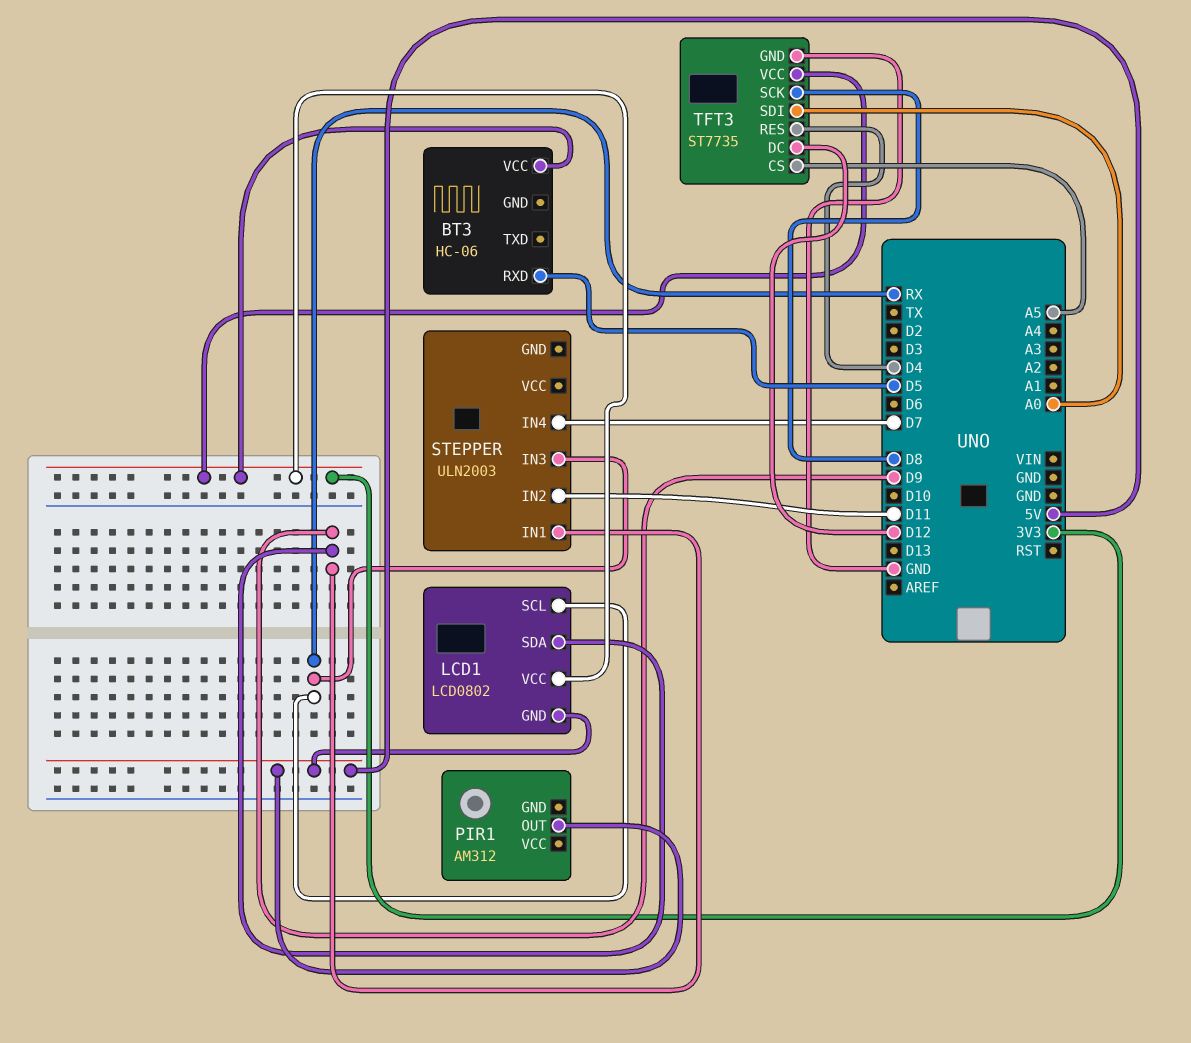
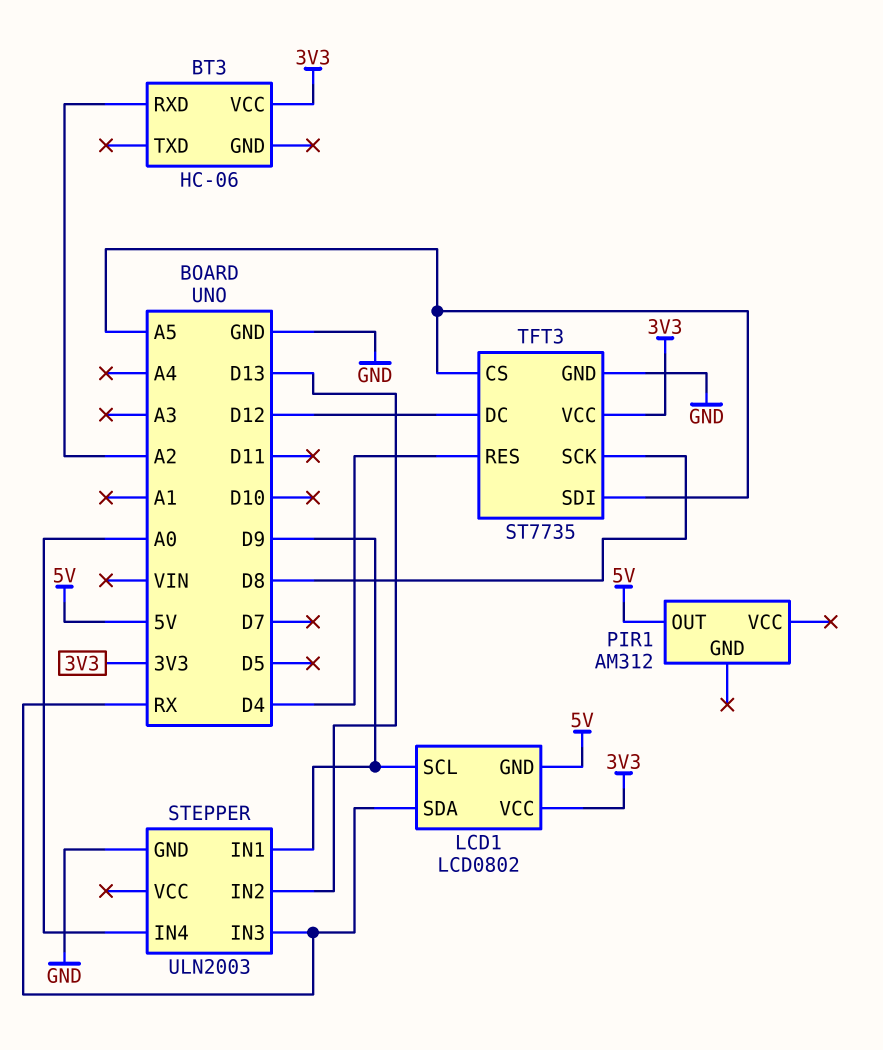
BT3 pin RXD: D5 -> A2
LCD1 pin SCL: RX -> D9
LCD1 pin SDA: D9 -> RX
STEPPER pin GND: none -> GND
STEPPER pin IN2: D11 -> D13
STEPPER pin IN4: D7 -> A0
TFT3 pin SDI: A0 -> A5

